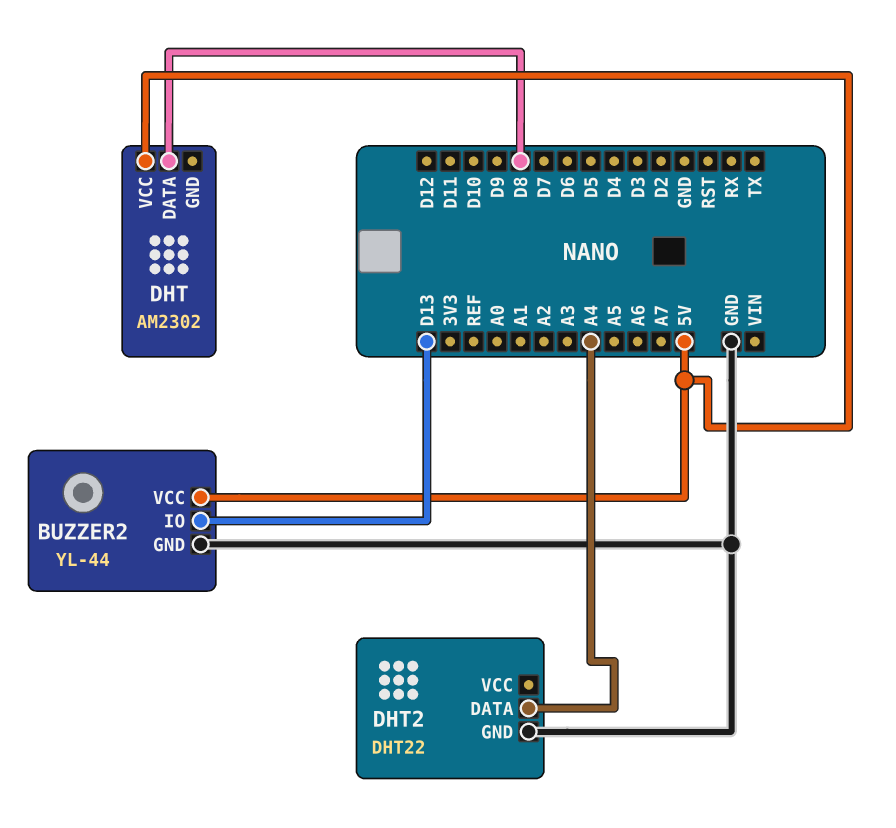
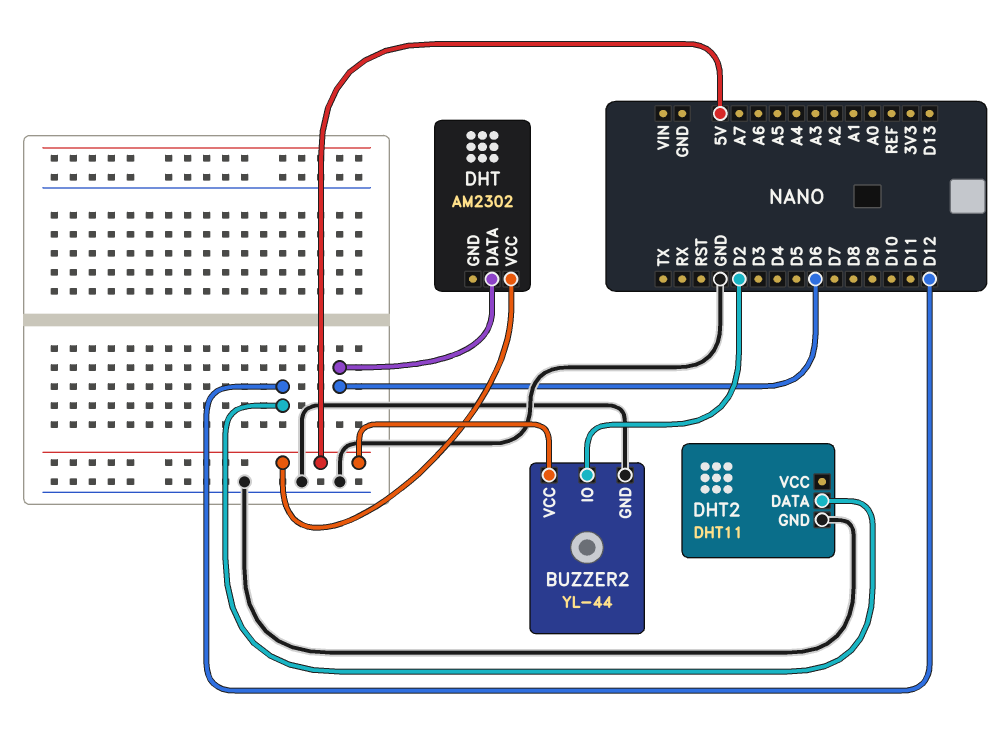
BUZZER2 pin IO: D13 -> D2
DHT pin DATA: D8 -> D6
DHT2: DHT22 -> DHT11
DHT2 pin DATA: A4 -> D12

